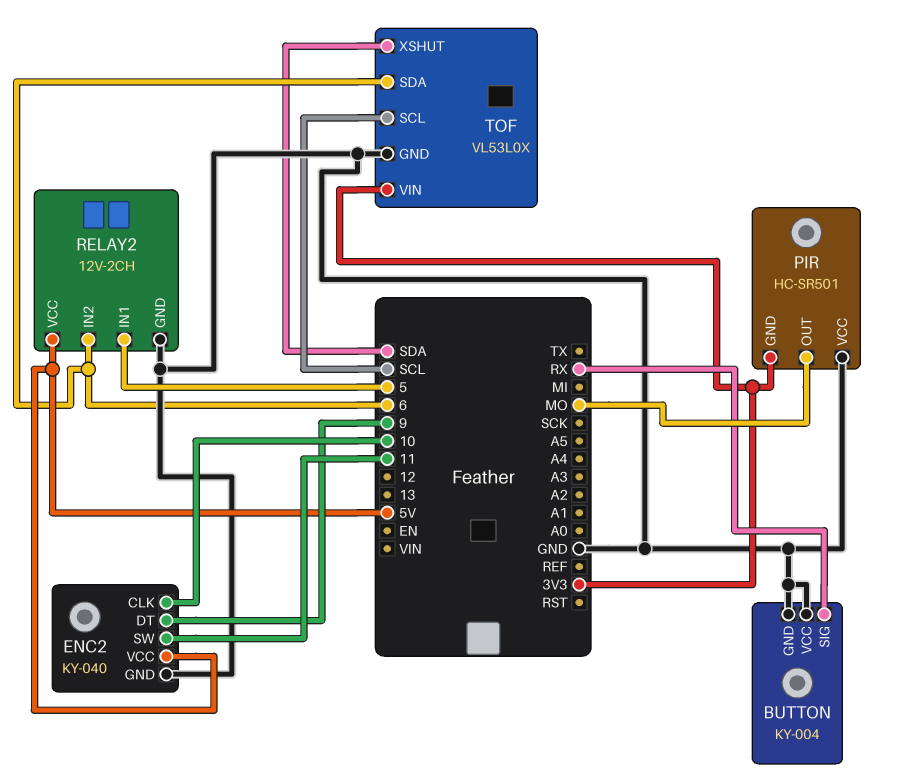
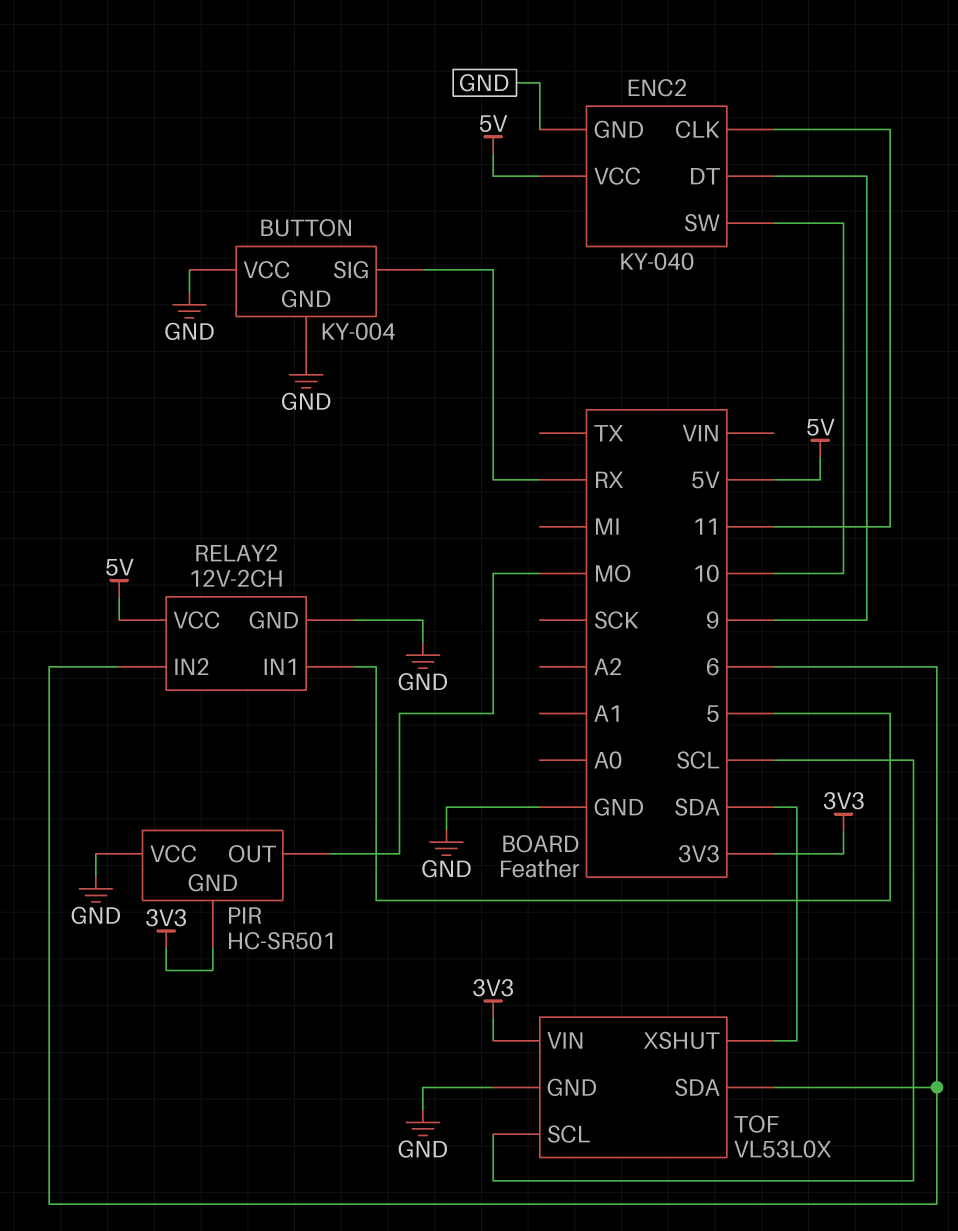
ENC2 pin CLK: 10 -> 11
ENC2 pin SW: 11 -> 10

